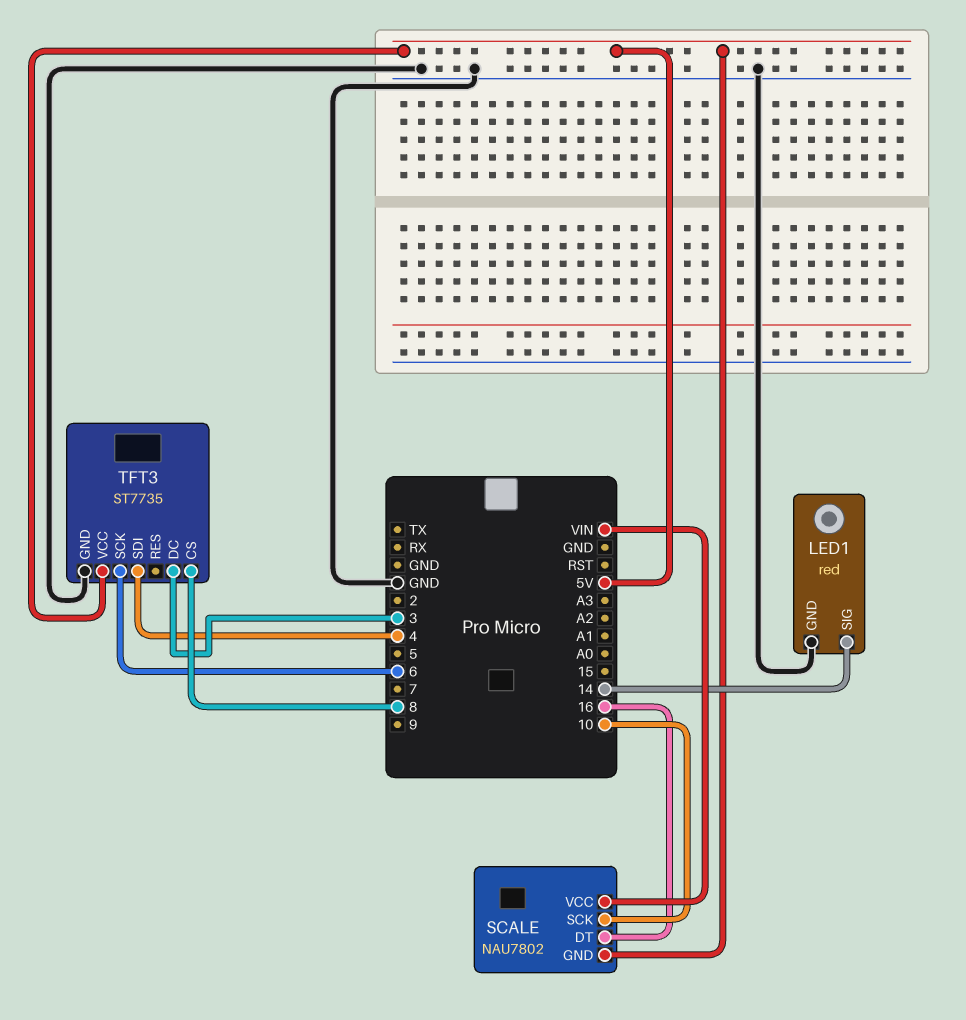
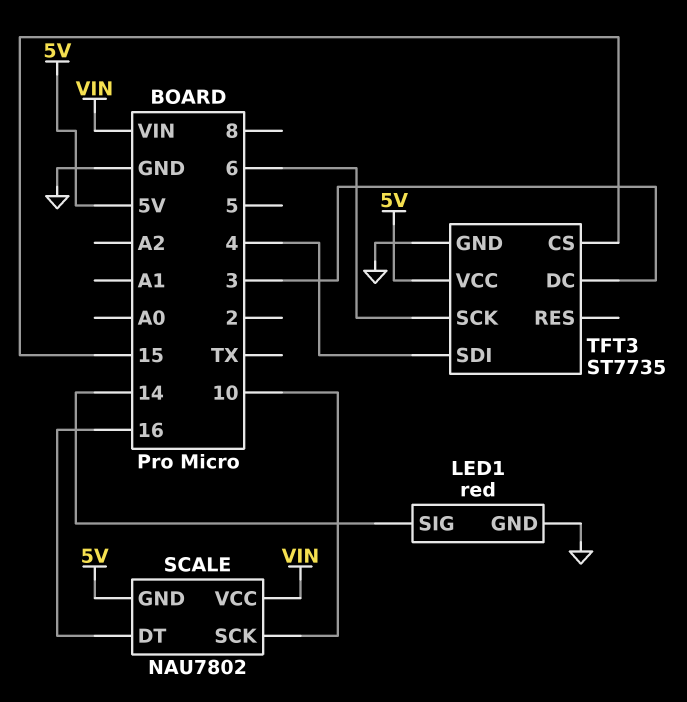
TFT3 pin CS: 8 -> 15

